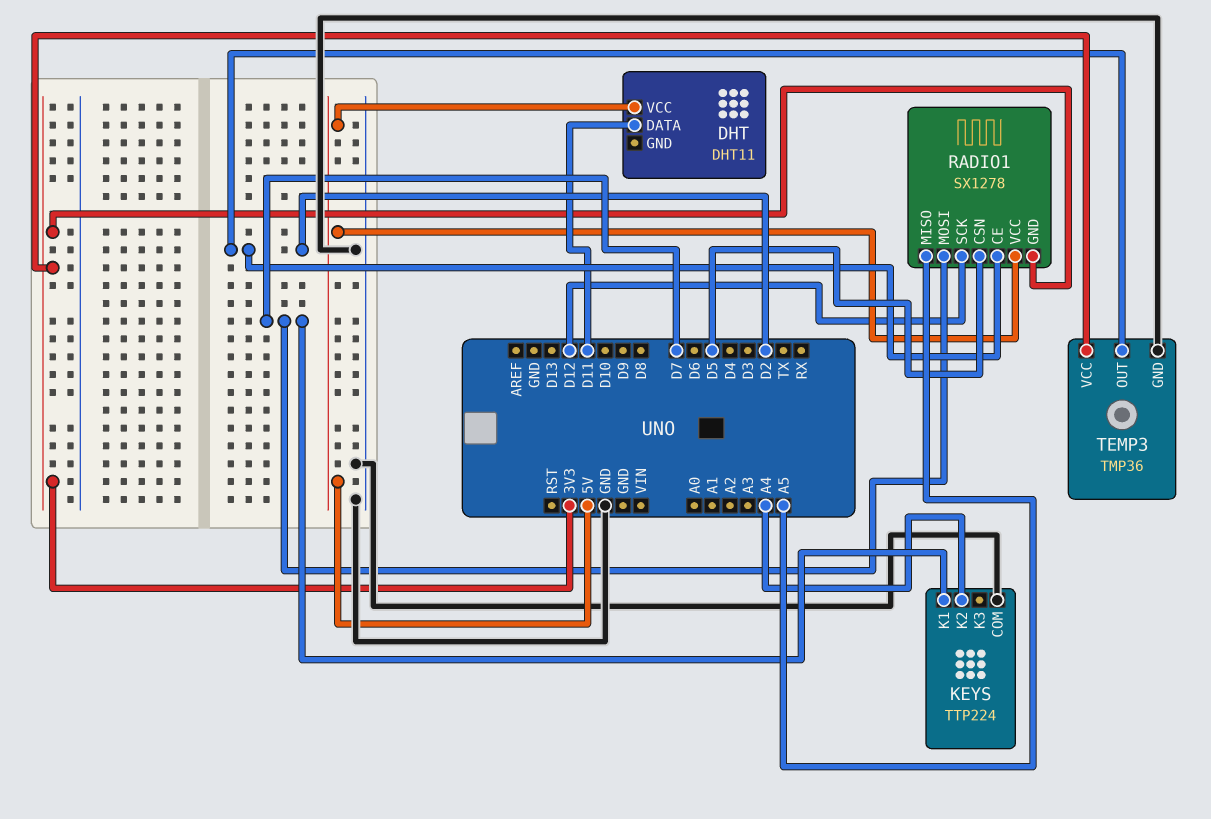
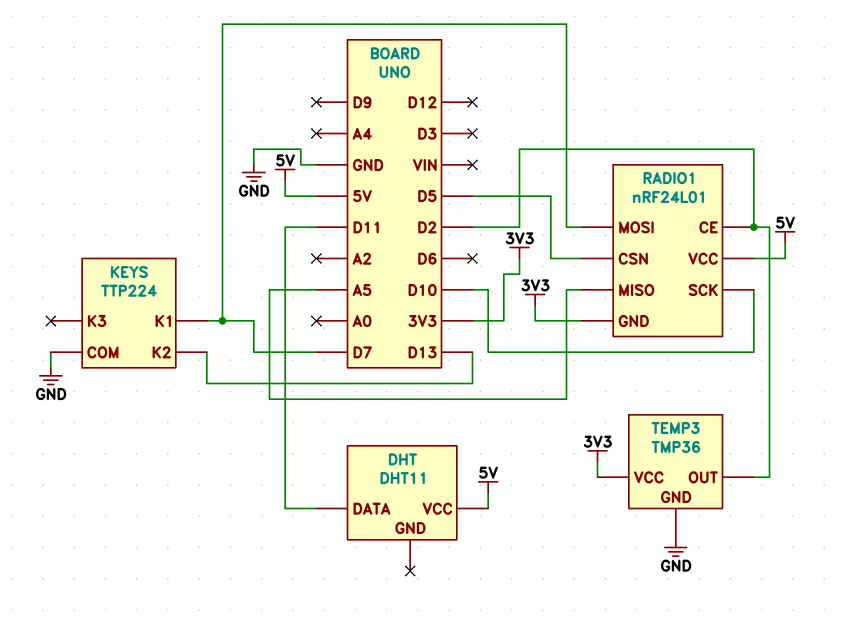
KEYS pin K2: A4 -> D13
RADIO1: SX1278 -> nRF24L01
RADIO1 pin SCK: D12 -> D10

